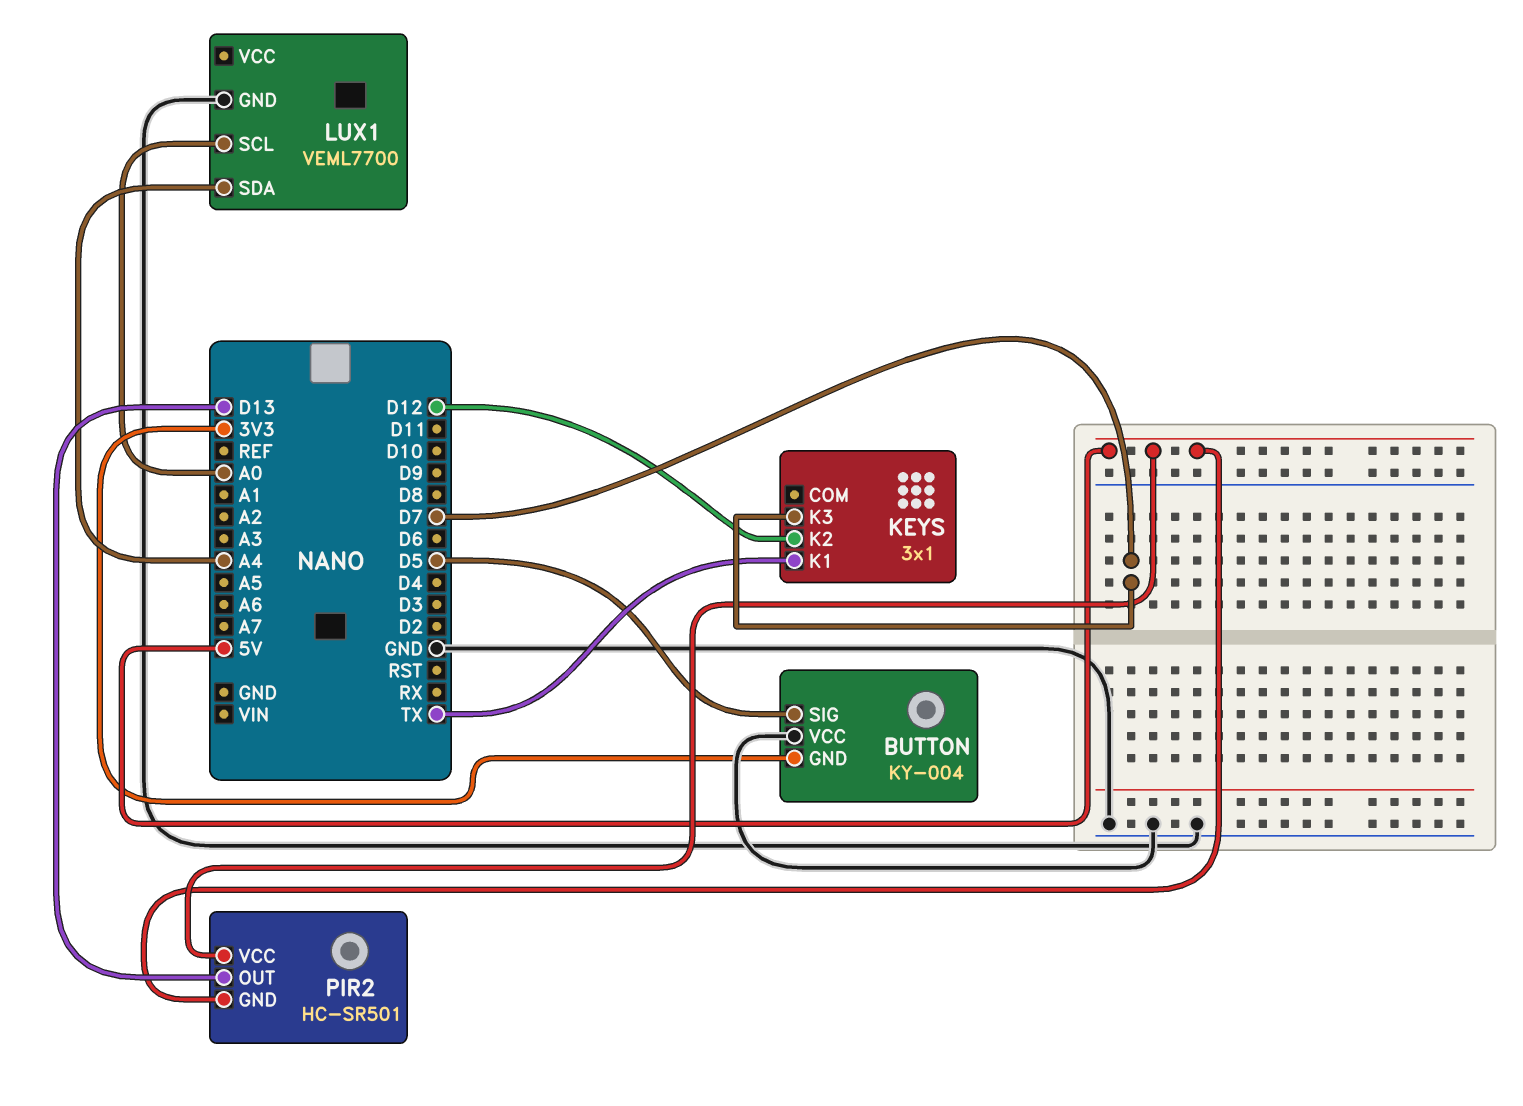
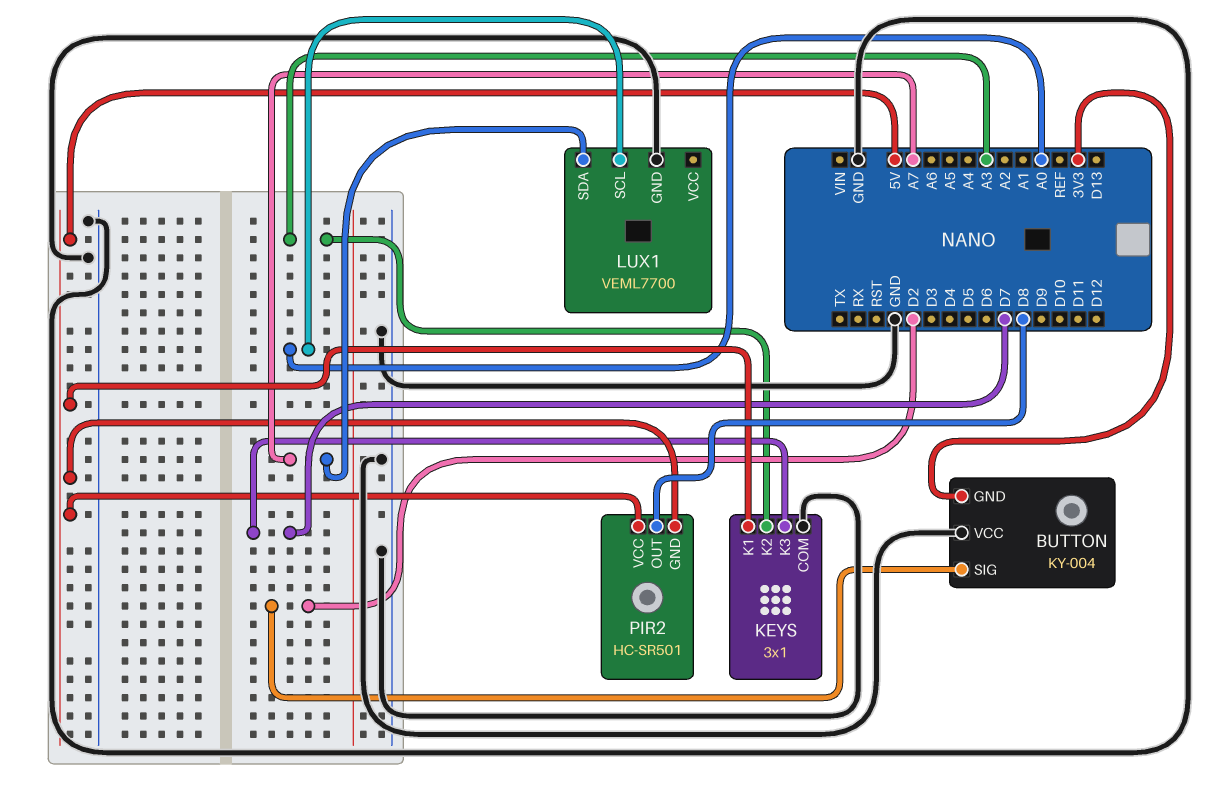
BUTTON pin SIG: D5 -> D2
KEYS pin COM: none -> GND
KEYS pin K1: TX -> 5V
KEYS pin K2: D12 -> A3
LUX1 pin SDA: A4 -> A7
PIR2 pin OUT: D13 -> D8

